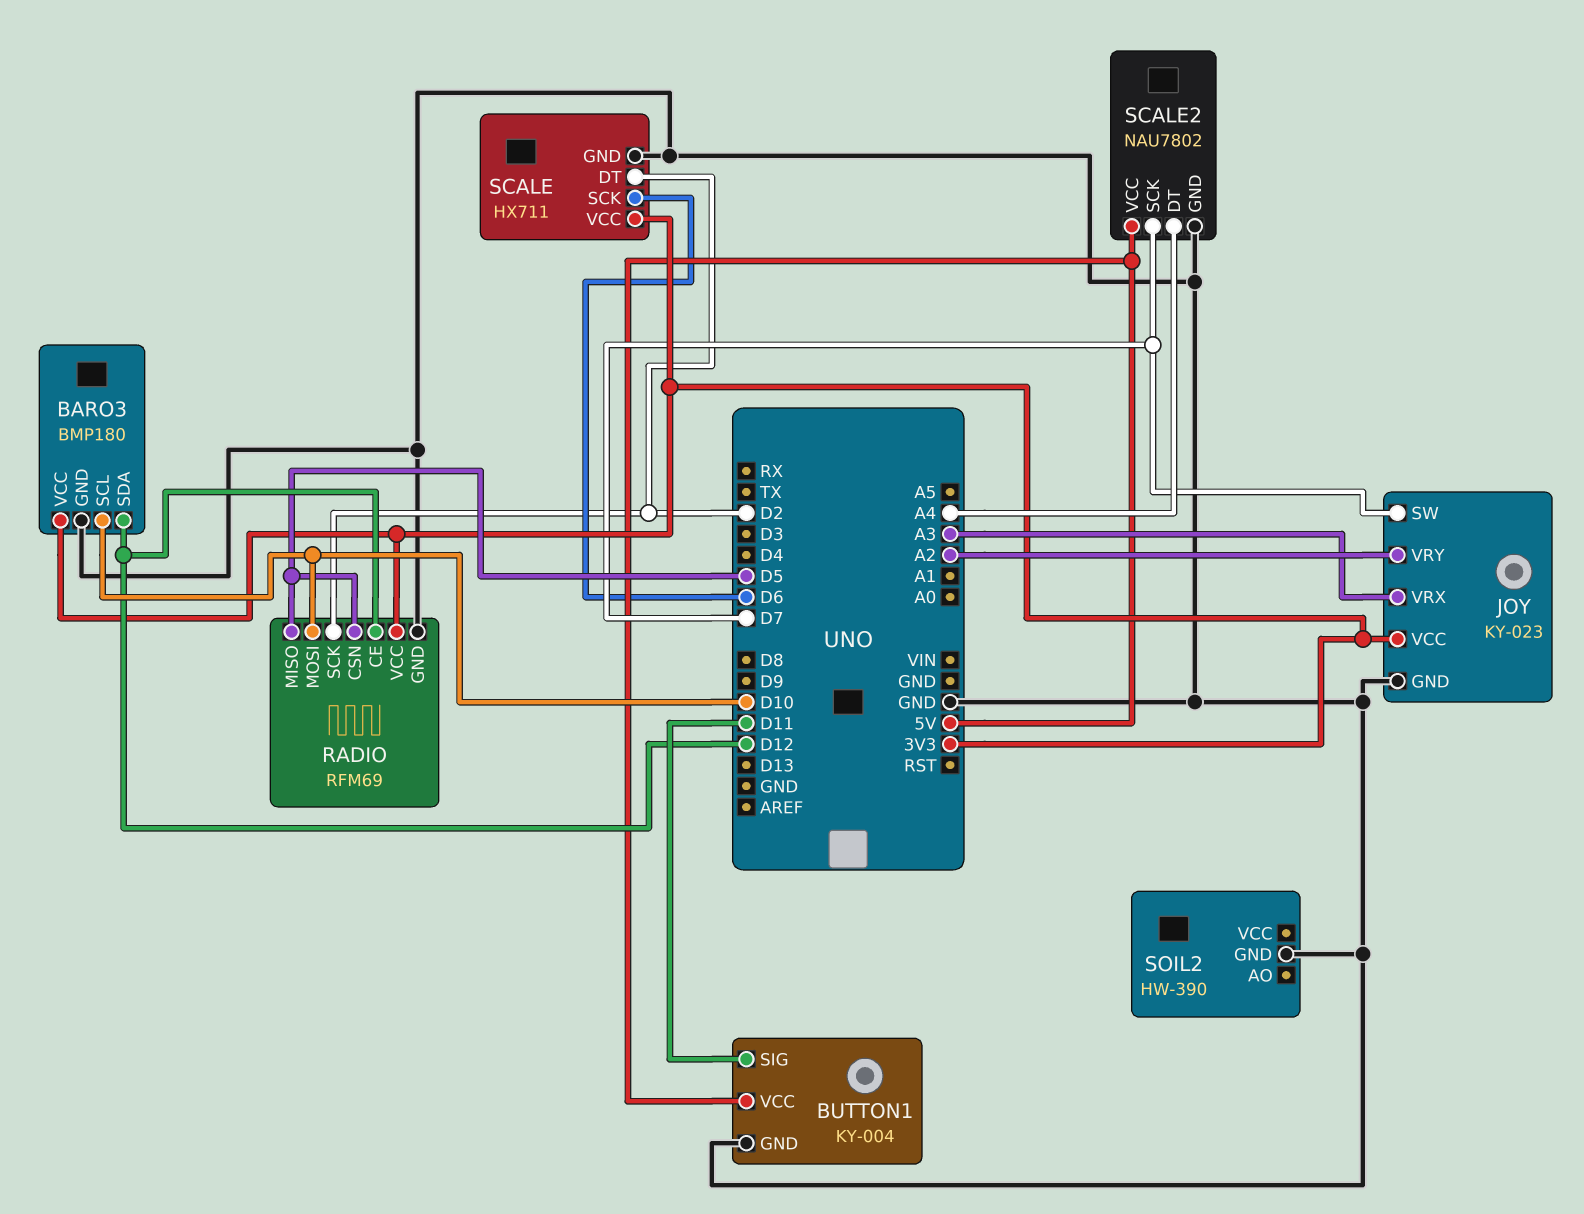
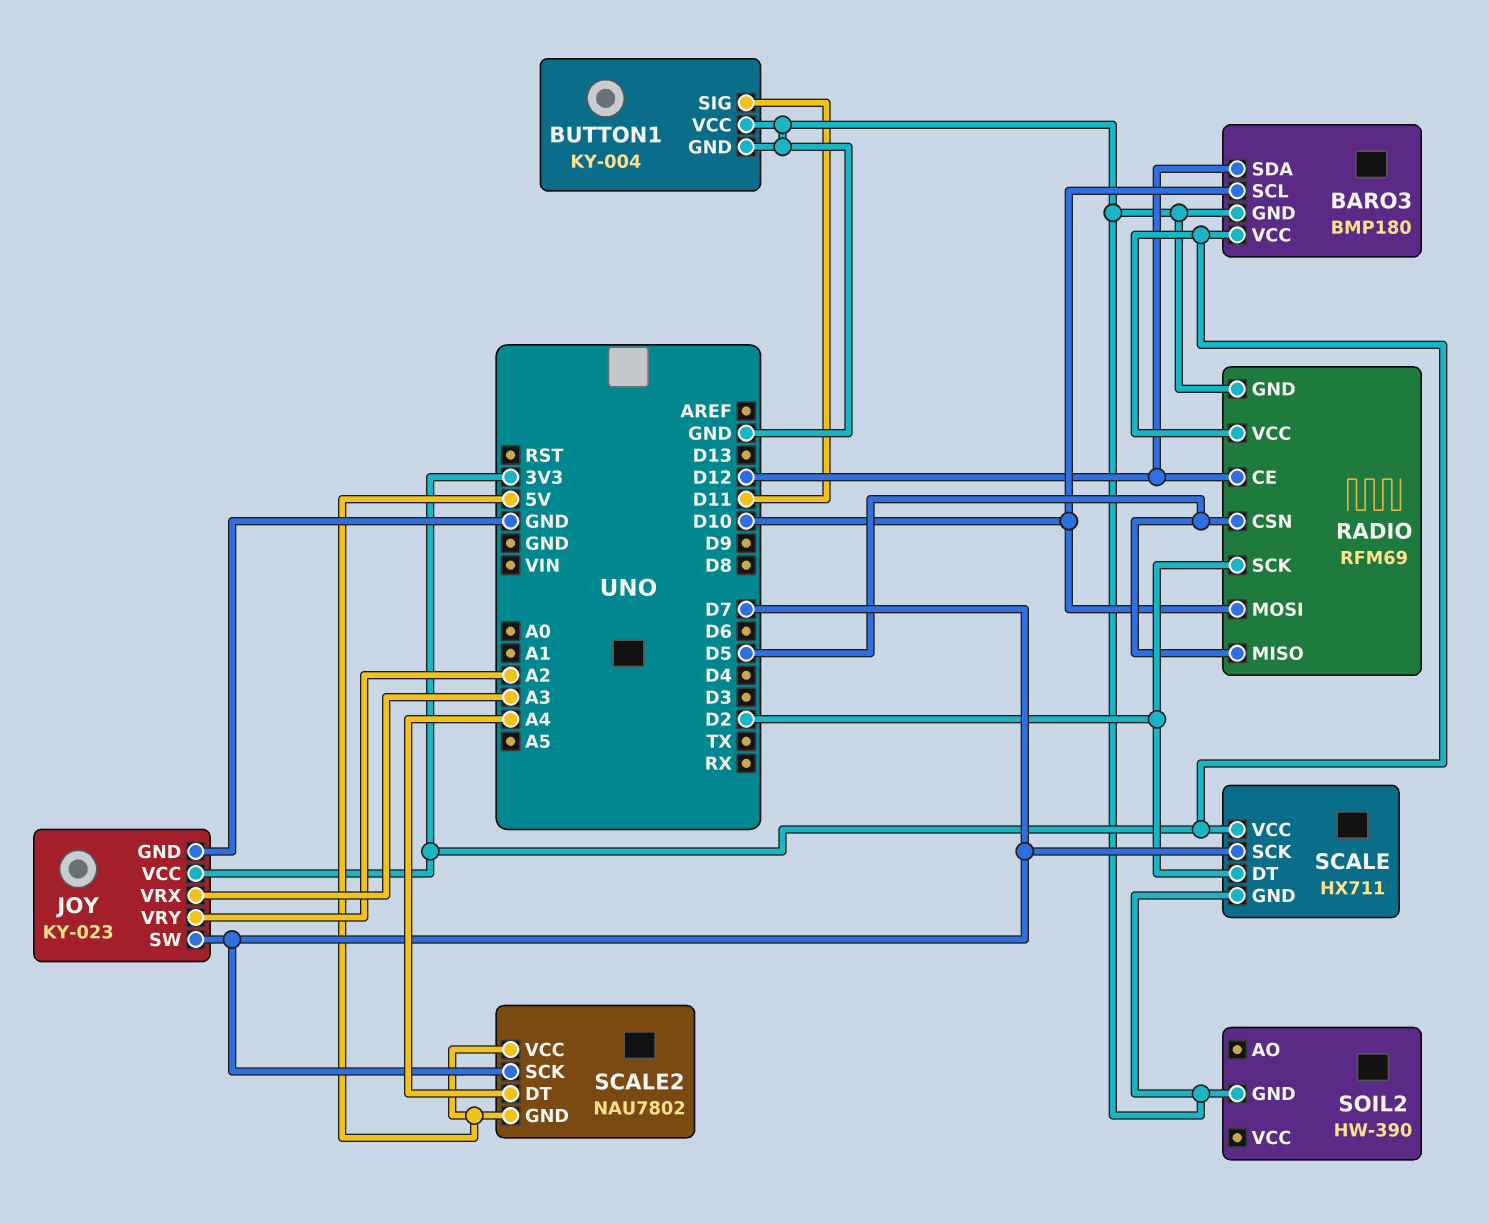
BUTTON1 pin VCC: 5V -> GND
SCALE pin SCK: D6 -> D7
SCALE2 pin GND: GND -> 5V

